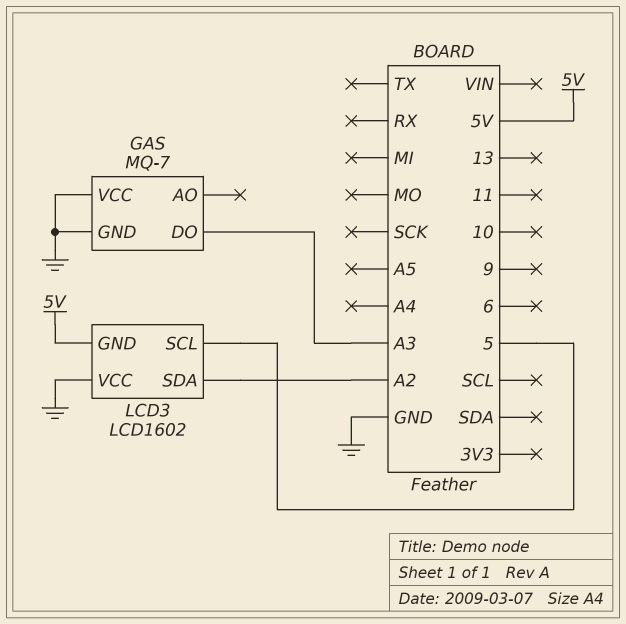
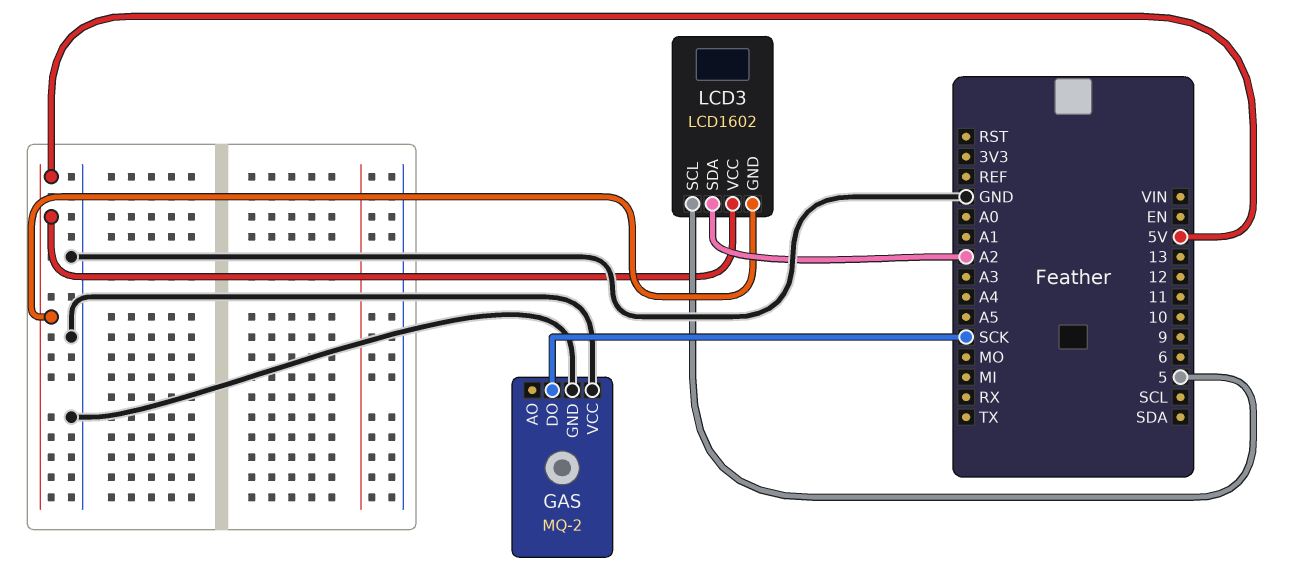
GAS: MQ-7 -> MQ-2
GAS pin DO: A3 -> SCK
LCD3 pin VCC: GND -> 5V

